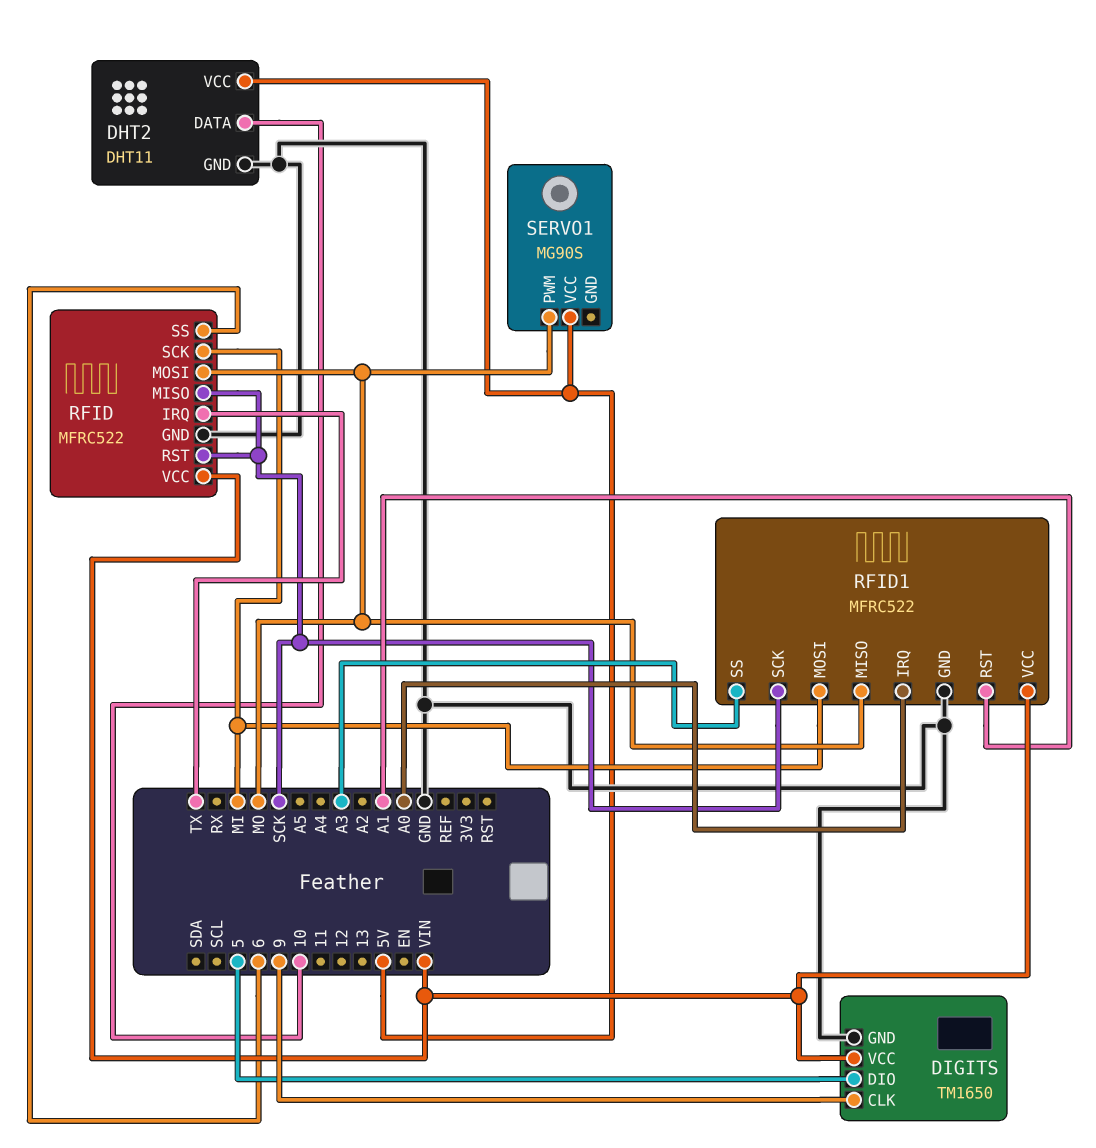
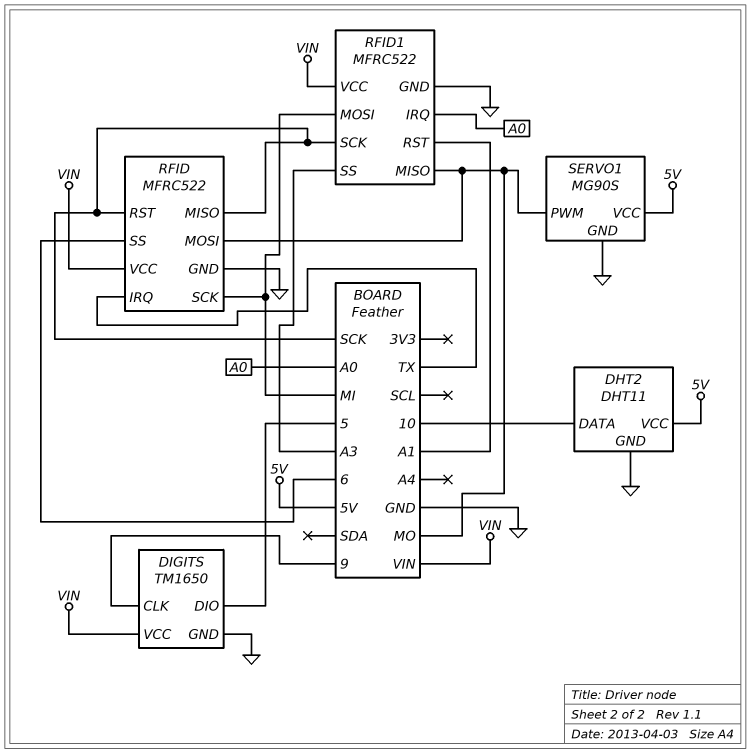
SERVO1 pin GND: none -> GND

